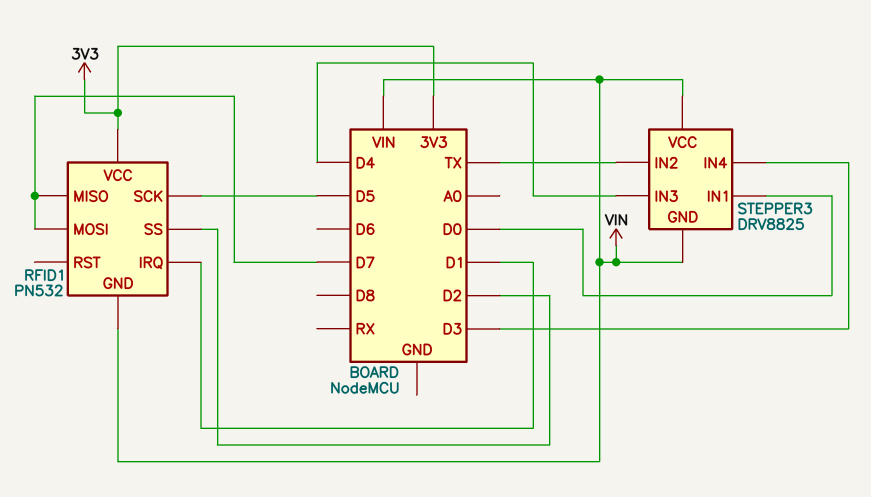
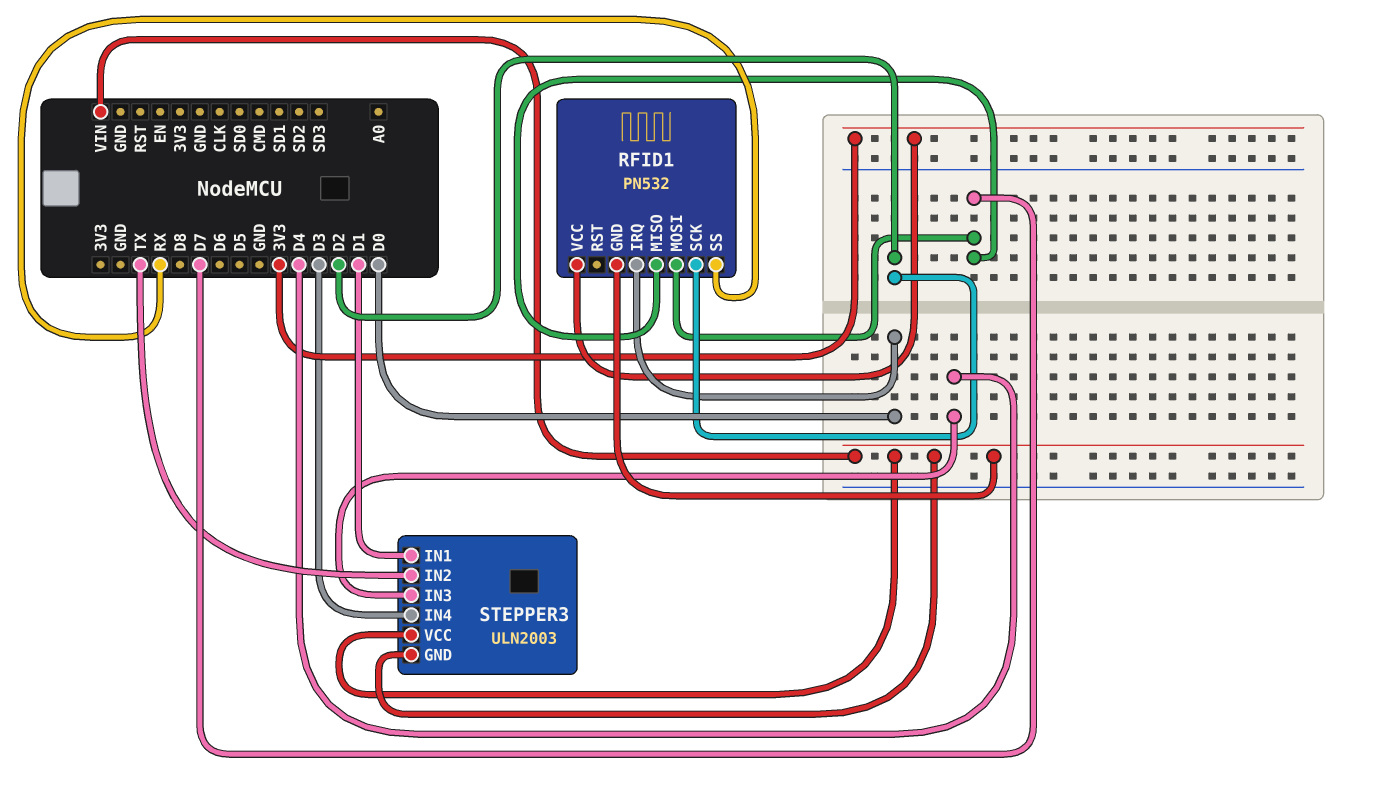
RFID1 pin IRQ: D1 -> D0
RFID1 pin SCK: D5 -> D2
RFID1 pin SS: D2 -> RX
STEPPER3: DRV8825 -> ULN2003
STEPPER3 pin IN1: D0 -> D1

